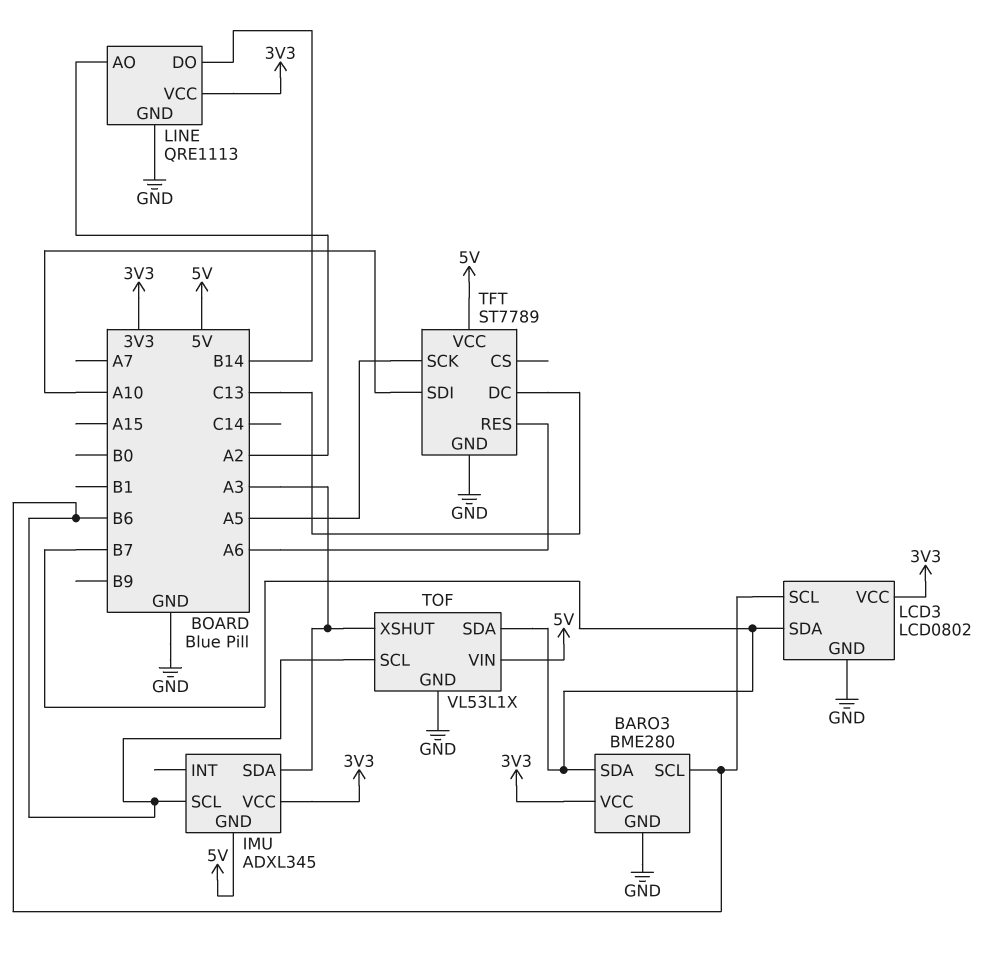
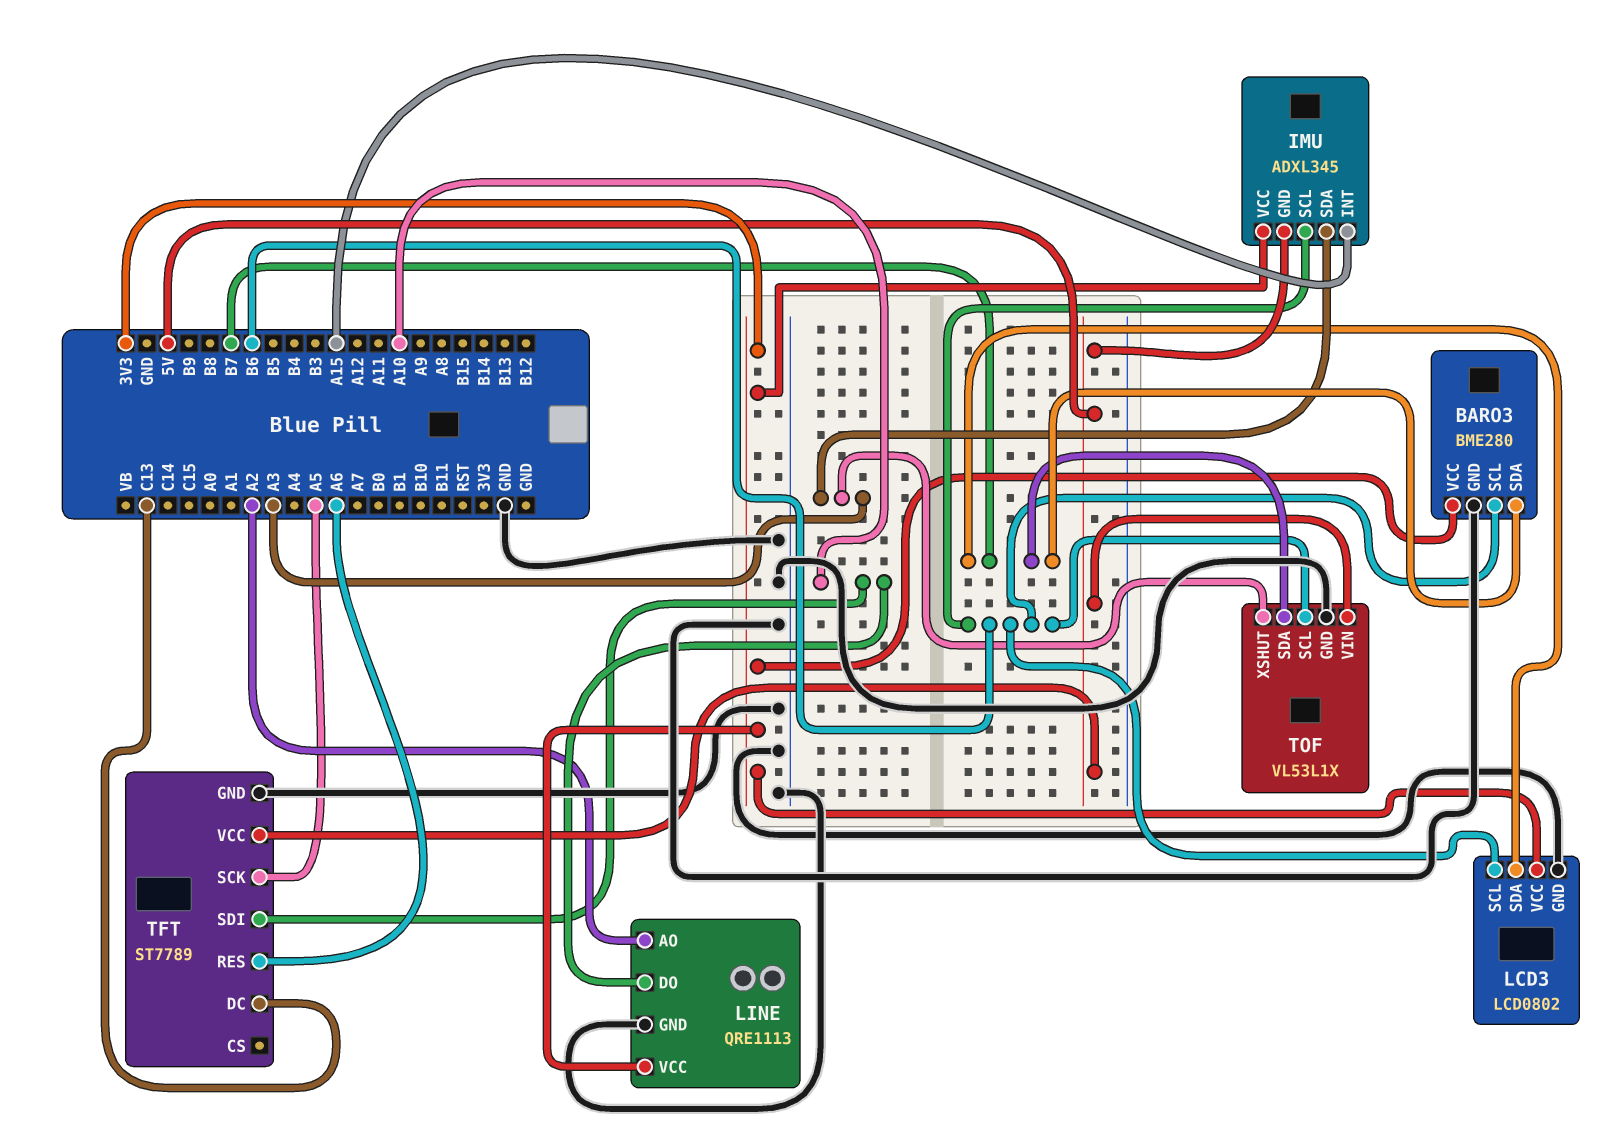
IMU pin INT: none -> A15
LINE pin DO: B14 -> A10

